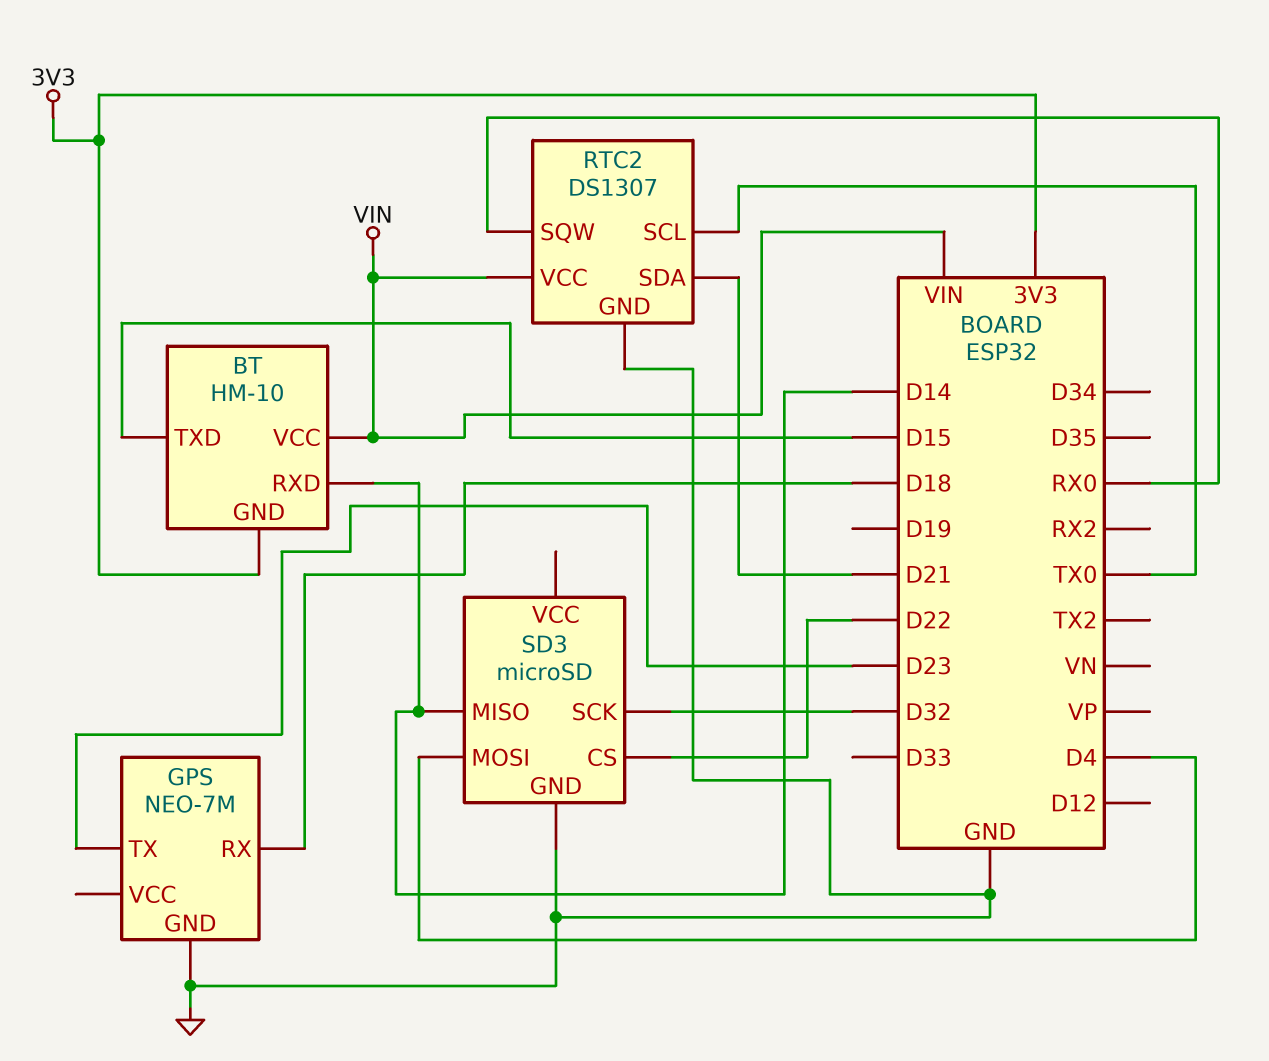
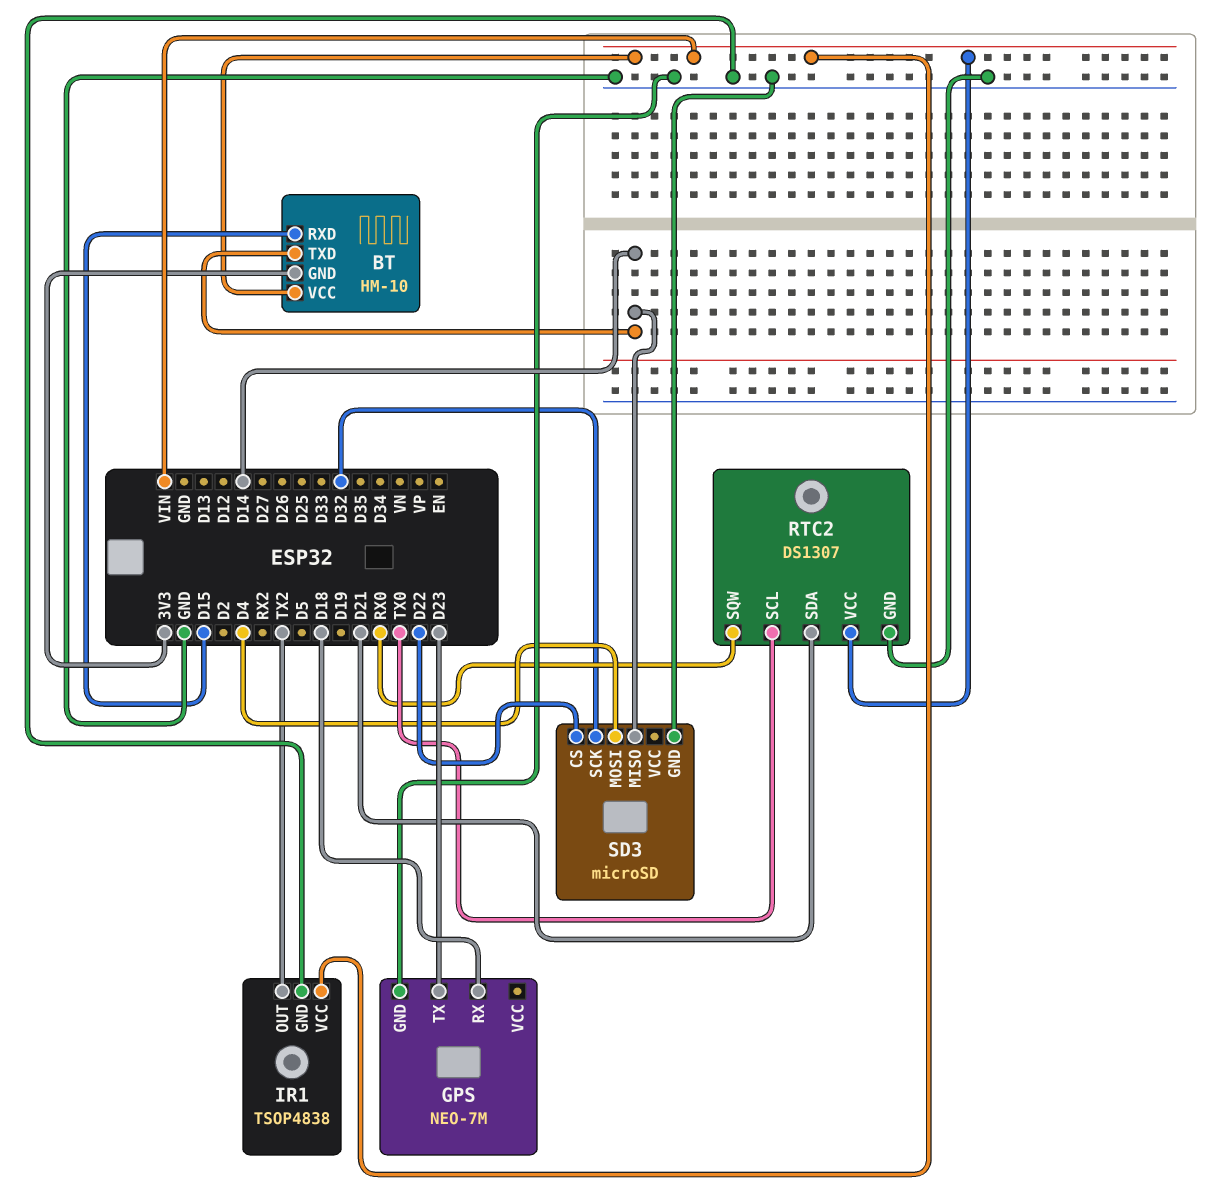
BT pin RXD: D14 -> D15
BT pin TXD: D15 -> D14
IR1: none -> TSOP4838
IR1 pin GND: none -> GND
IR1 pin OUT: none -> TX2
IR1 pin VCC: none -> VIN

